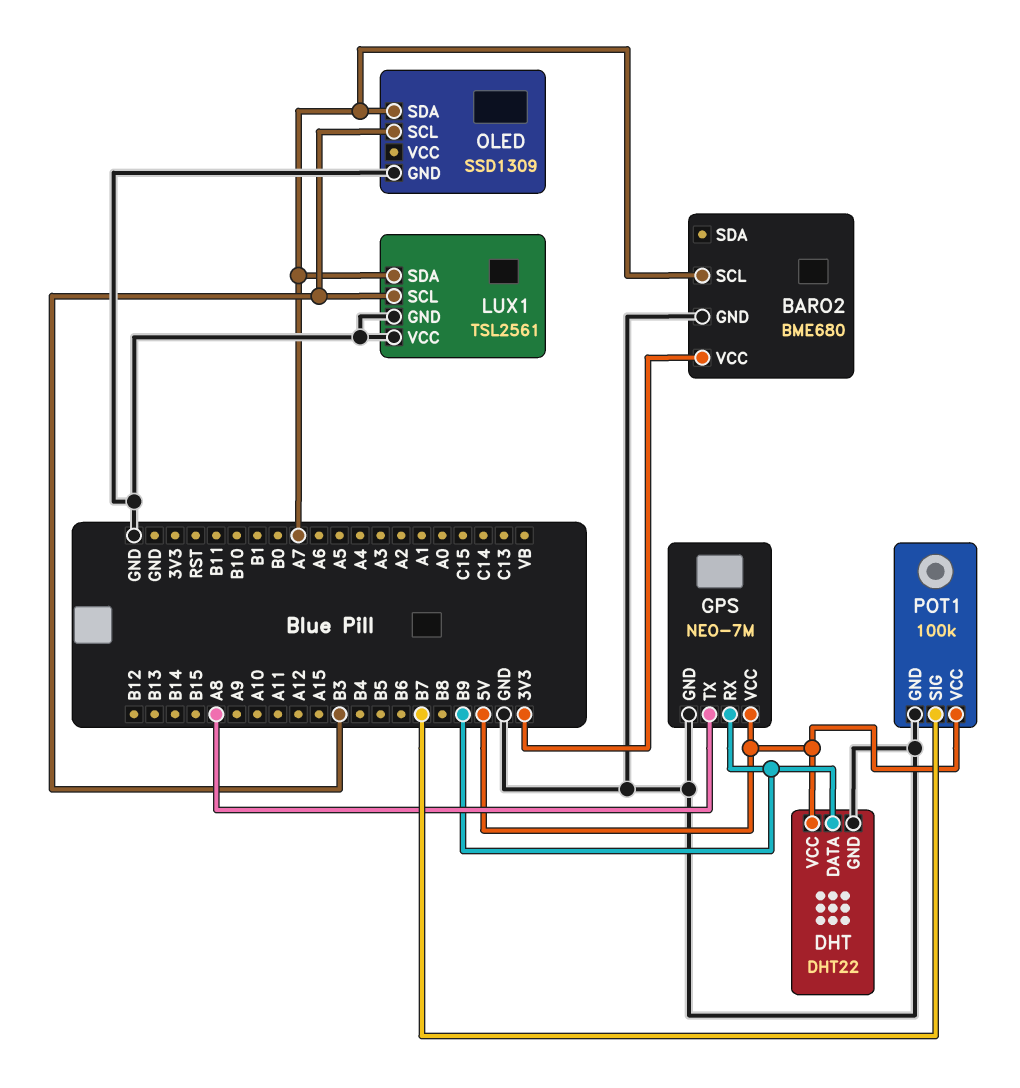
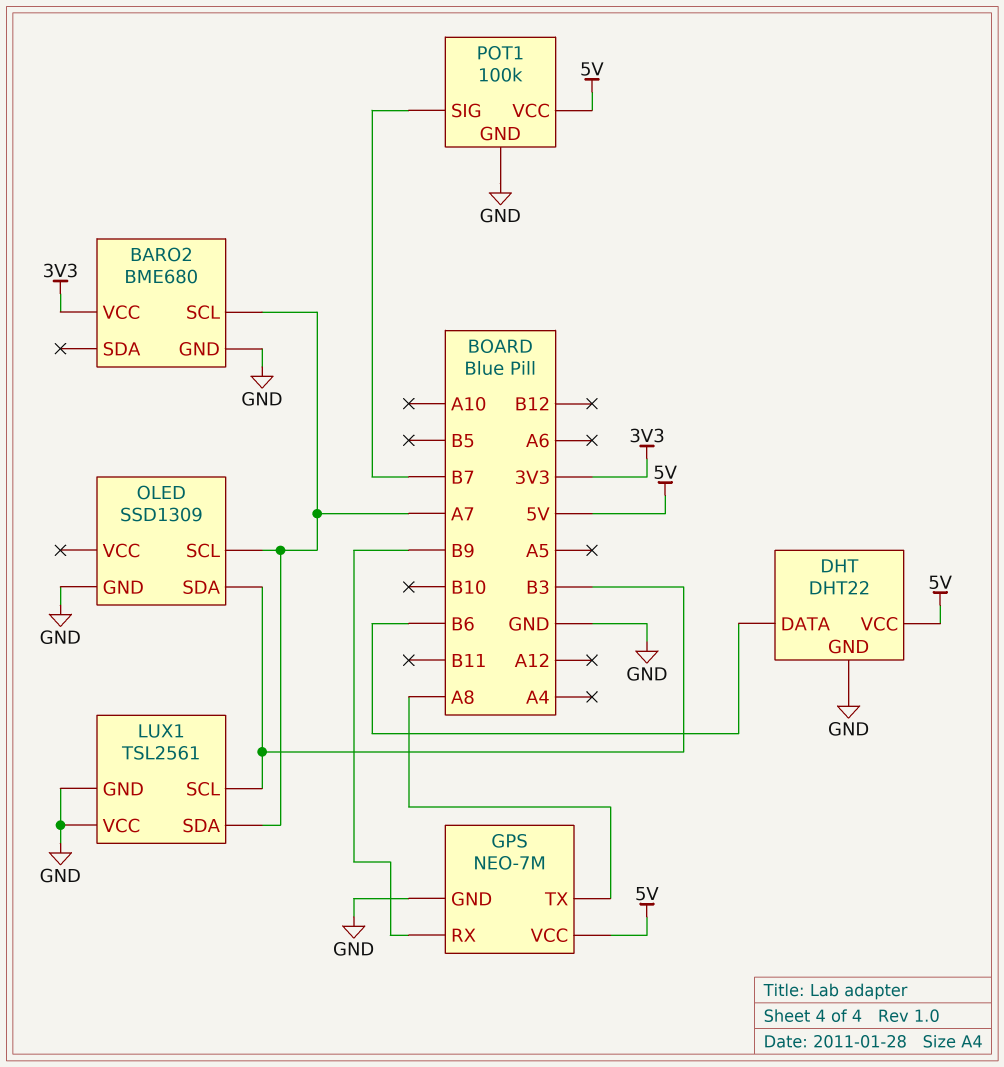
DHT pin DATA: B9 -> B6
OLED pin SCL: B3 -> A7
OLED pin SDA: A7 -> B3

